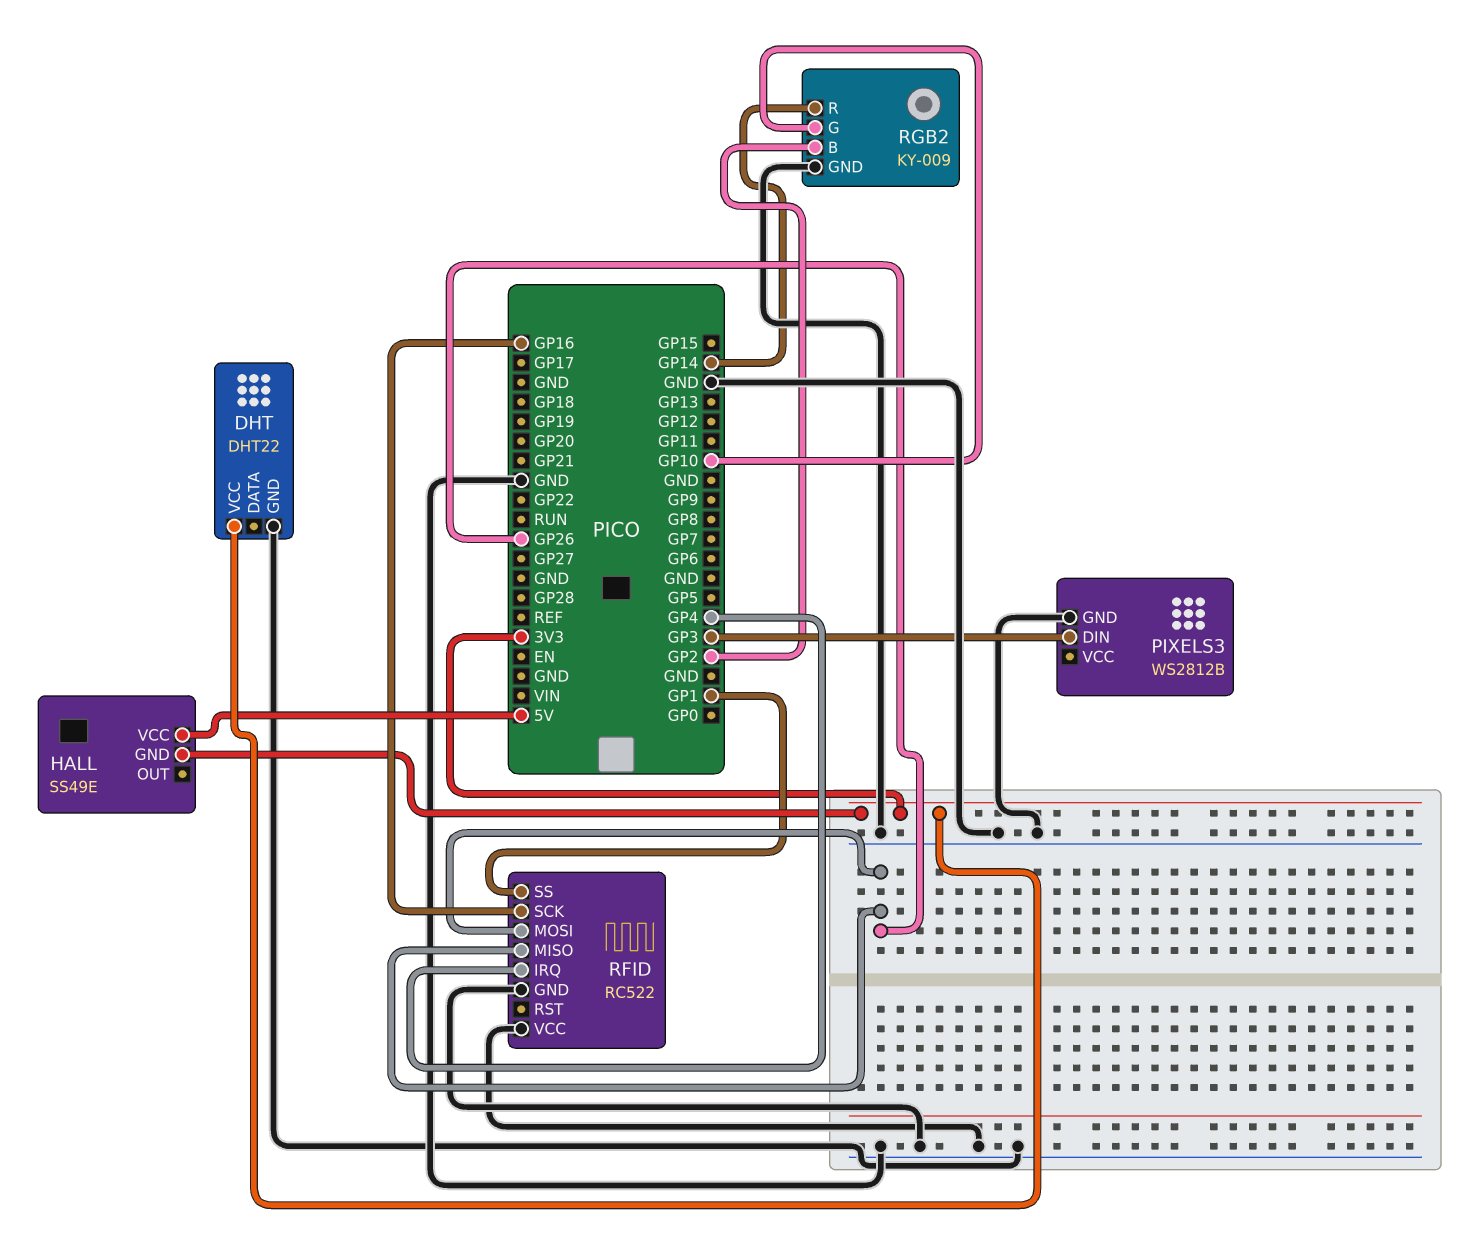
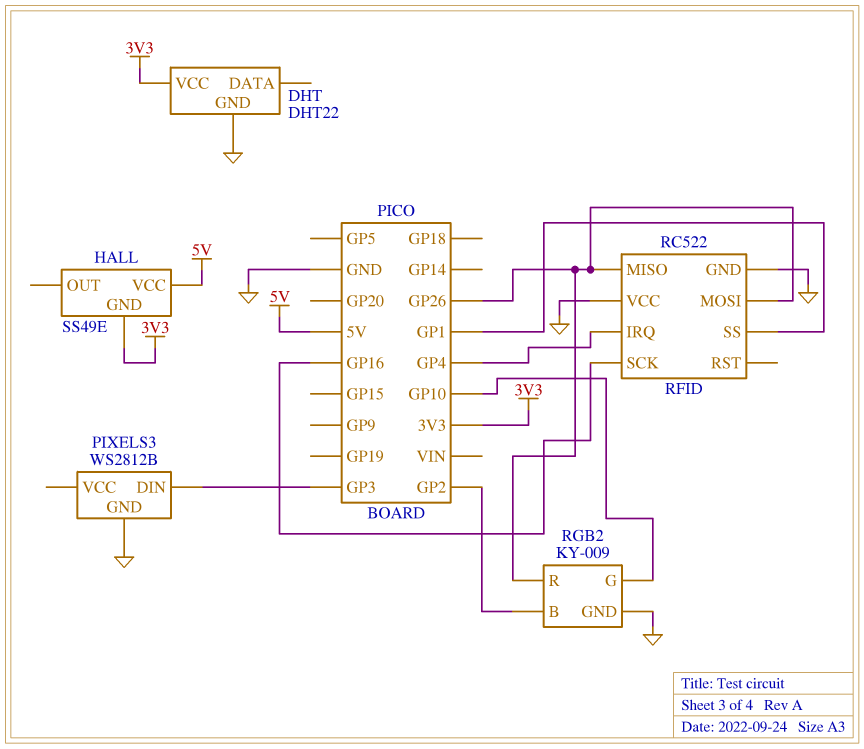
RGB2 pin R: GP14 -> GP26

